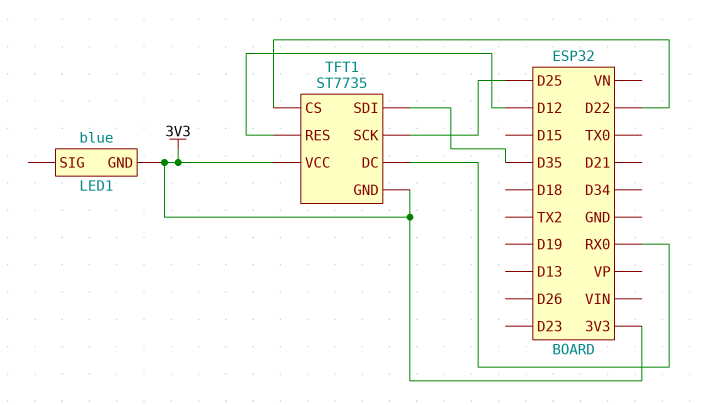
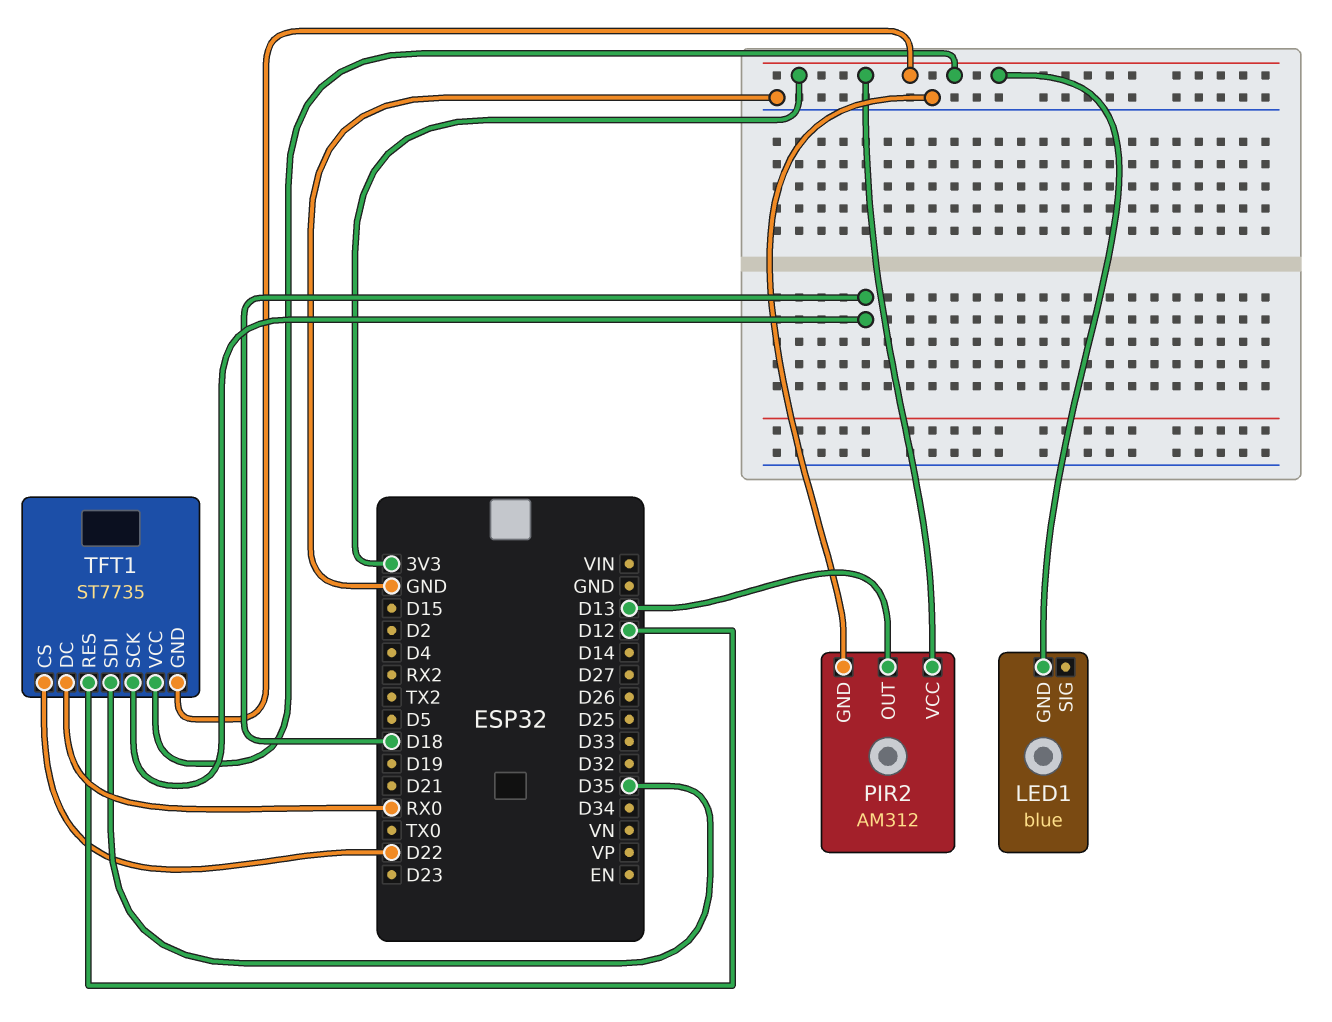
PIR2: none -> AM312
PIR2 pin GND: none -> GND
PIR2 pin OUT: none -> D13
PIR2 pin VCC: none -> 3V3
TFT1 pin SCK: D25 -> D18

